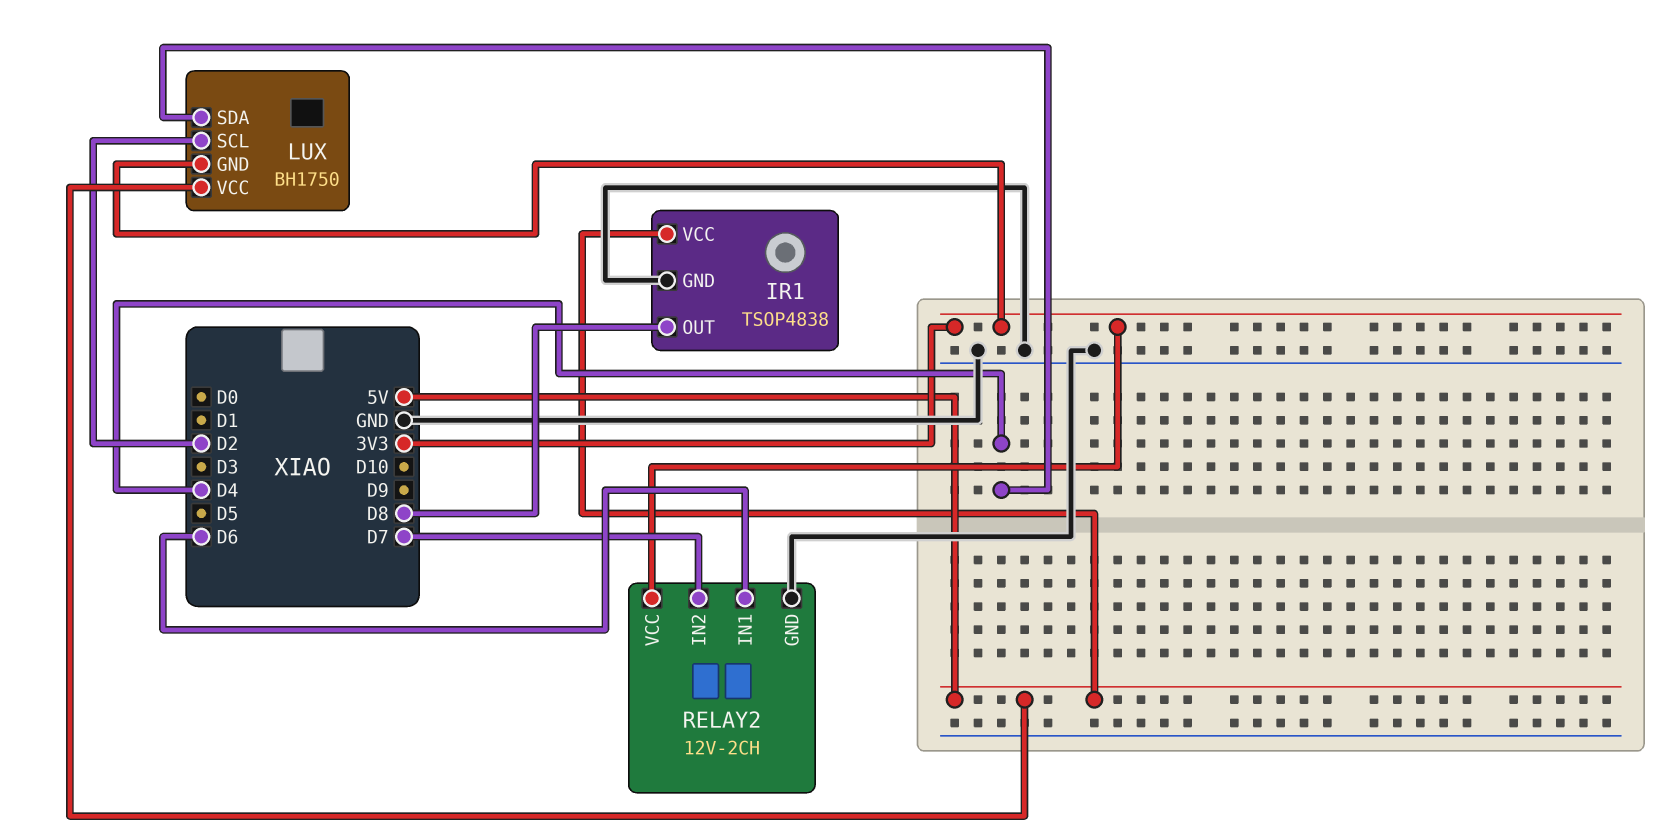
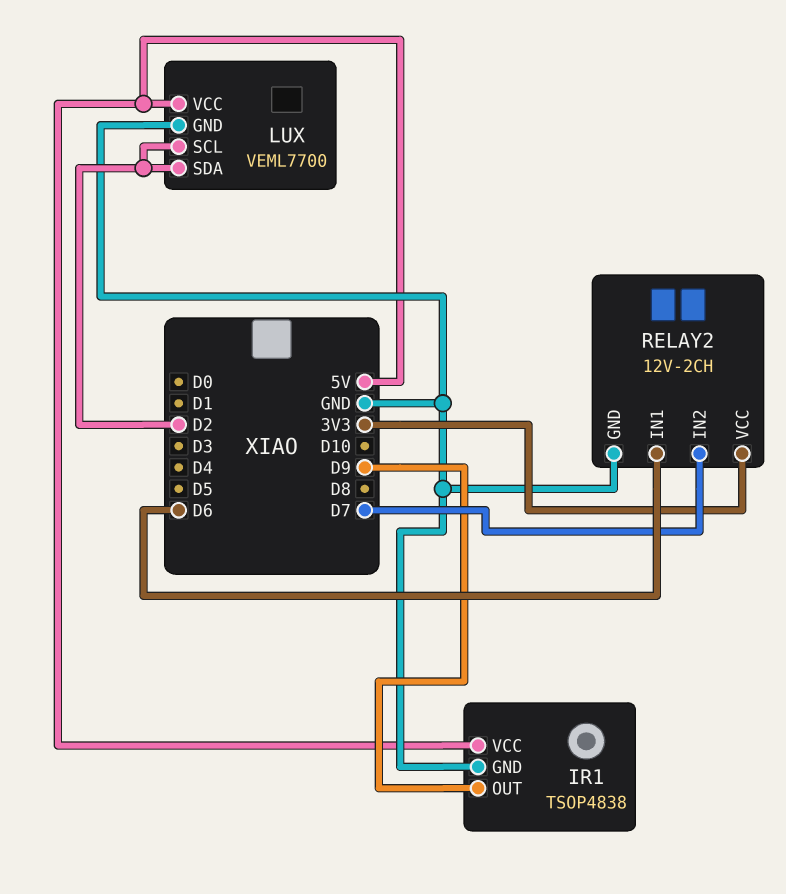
IR1 pin OUT: D8 -> D9
LUX: BH1750 -> VEML7700
LUX pin GND: 3V3 -> GND
LUX pin SDA: D4 -> D2

